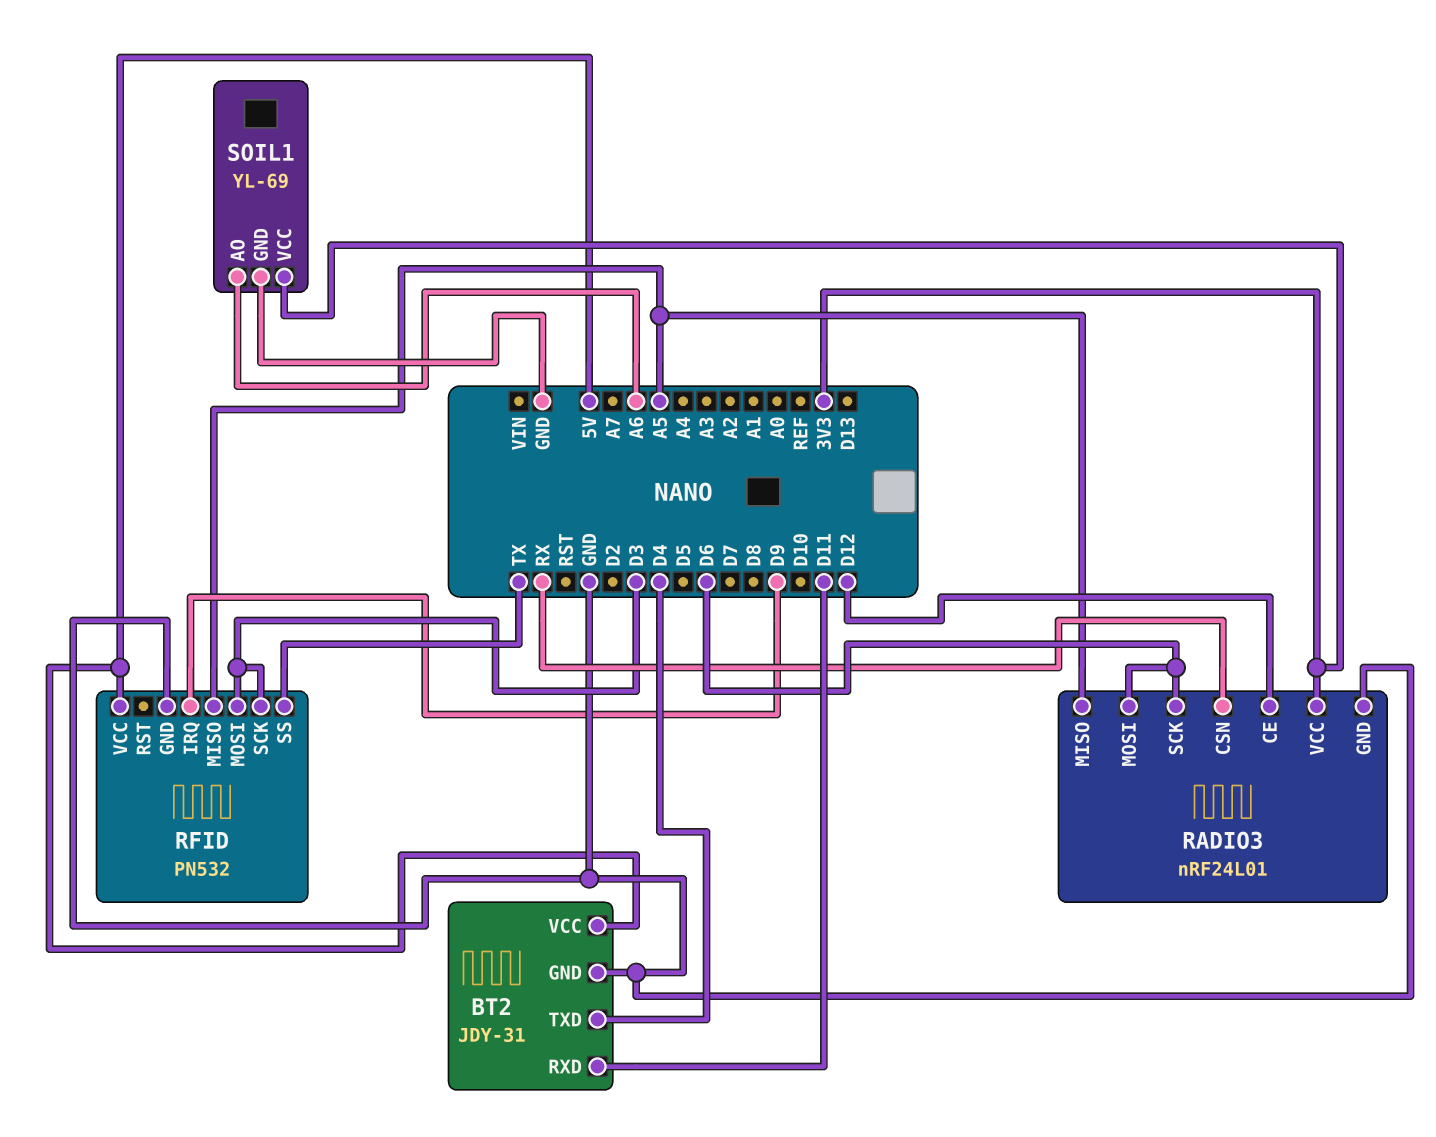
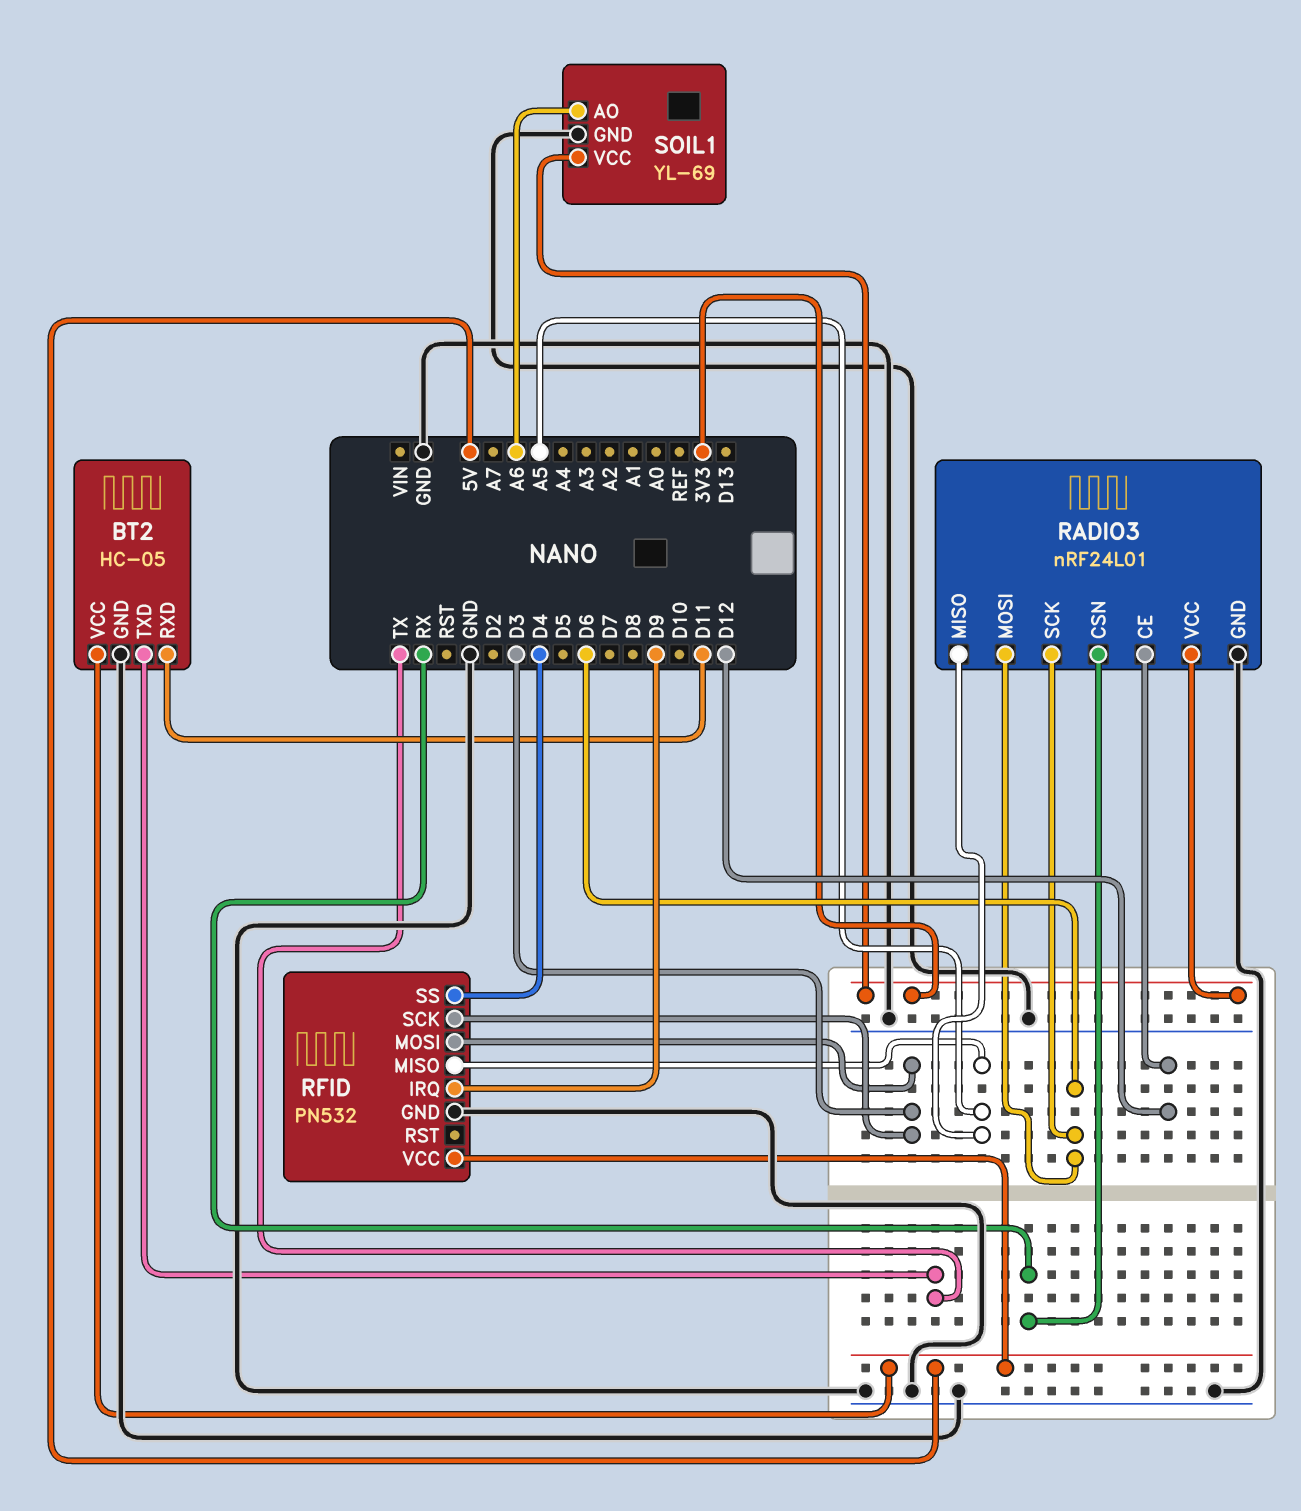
BT2: JDY-31 -> HC-05
BT2 pin TXD: D4 -> TX
RFID pin SS: TX -> D4

